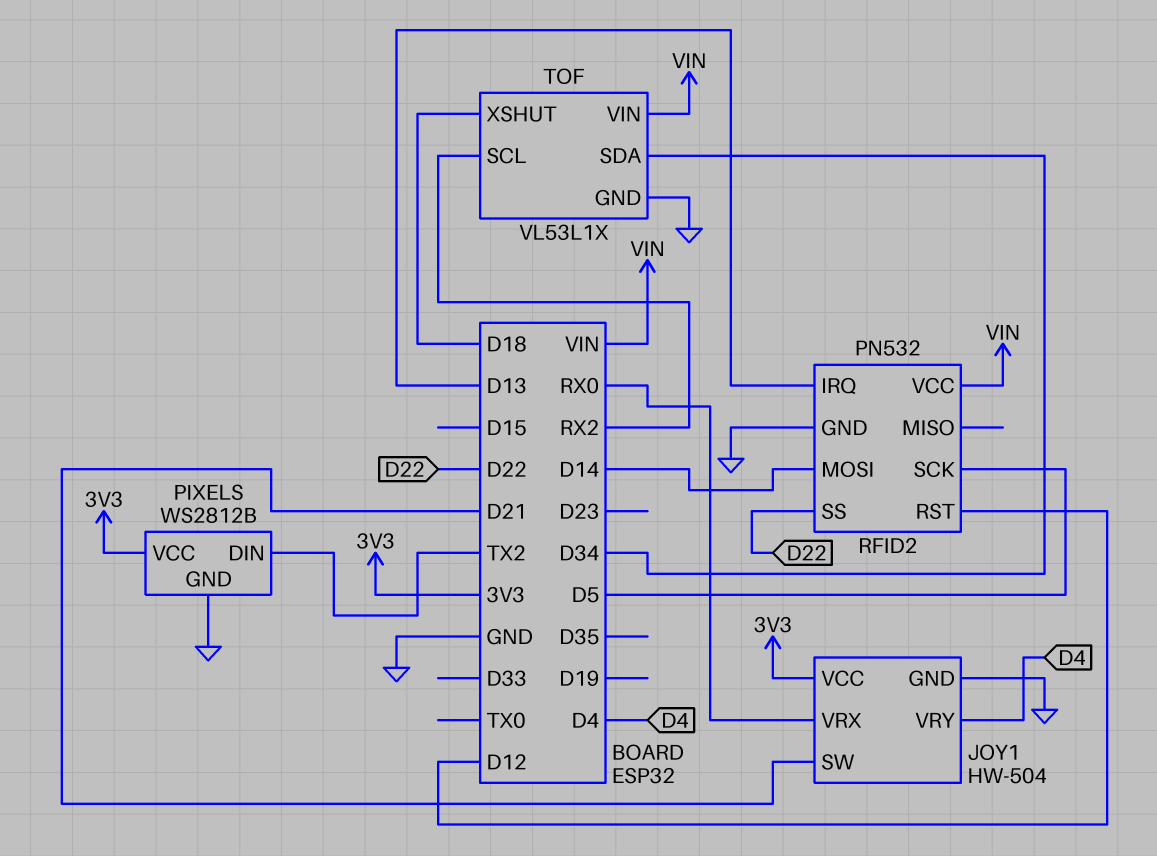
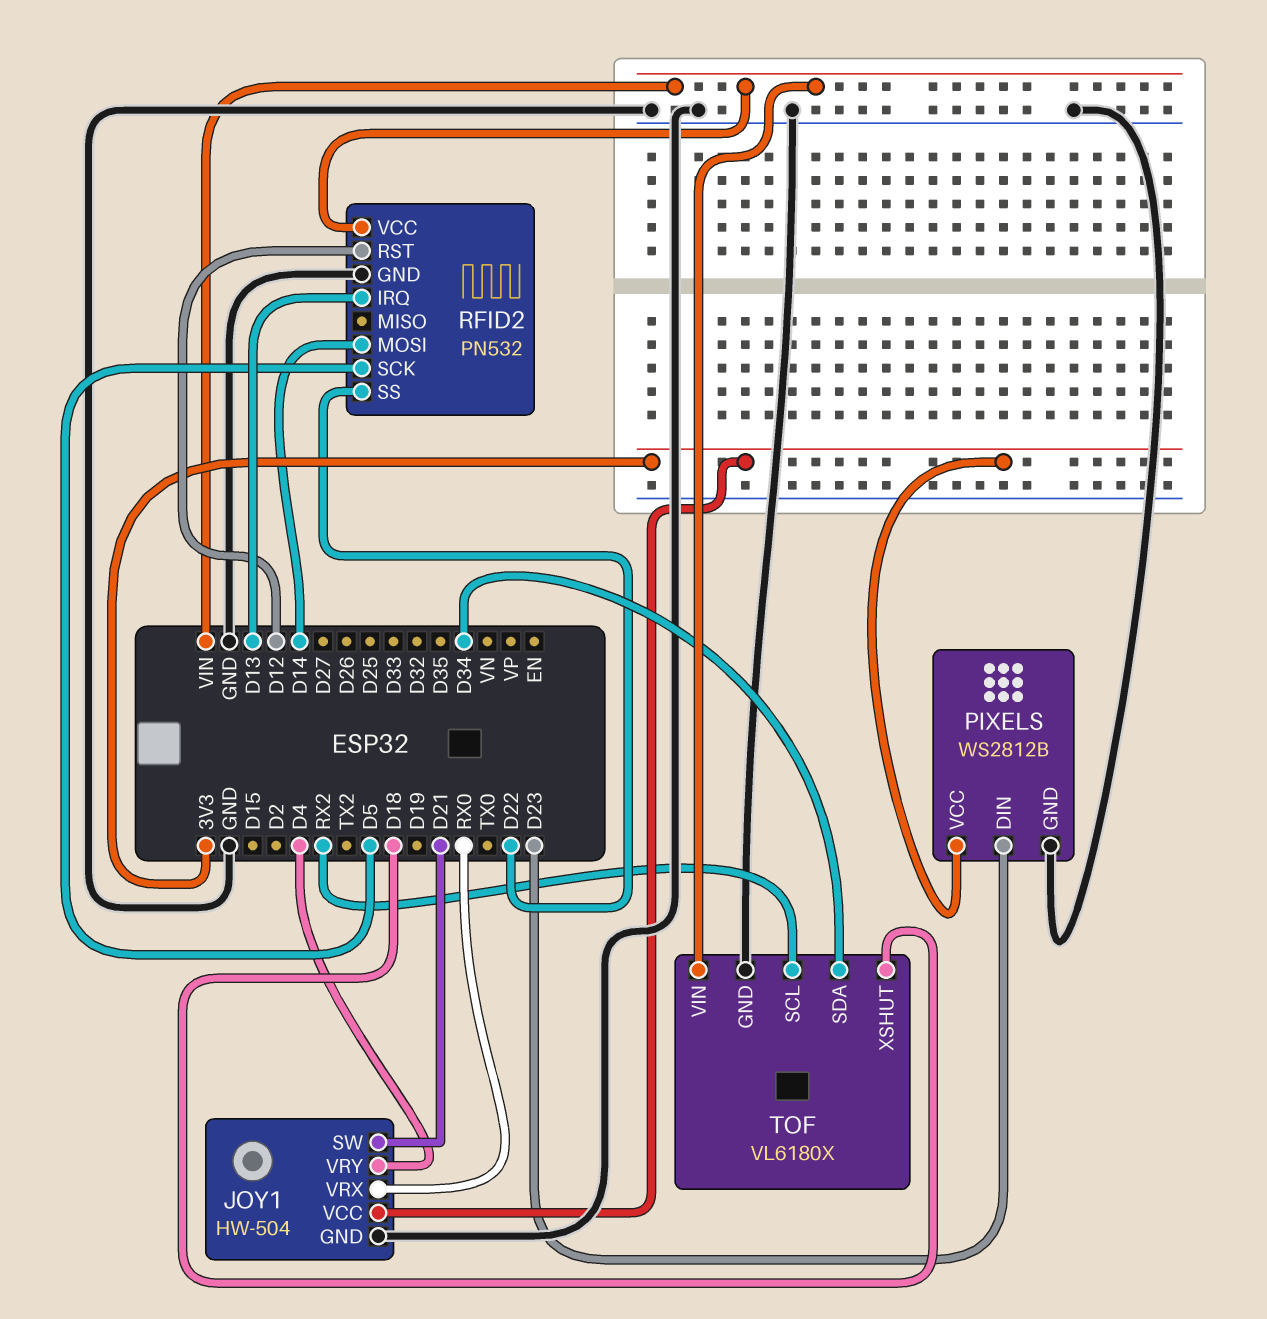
PIXELS pin DIN: TX2 -> D23
TOF: VL53L1X -> VL6180X

